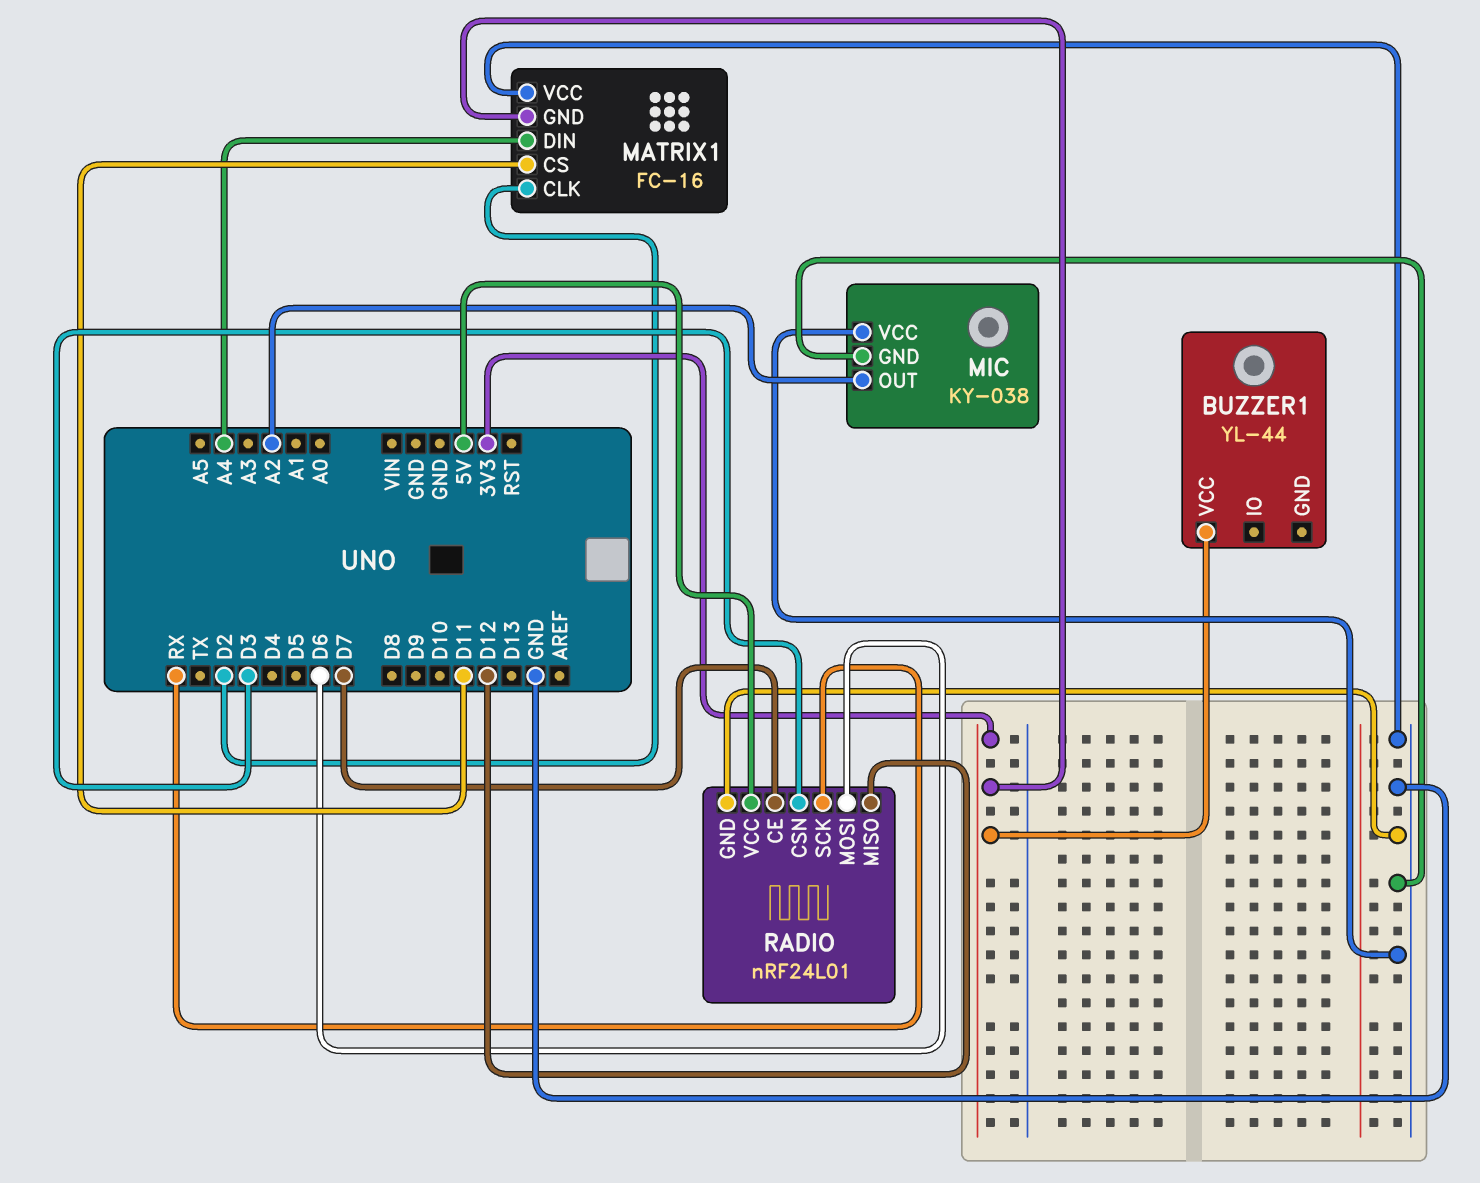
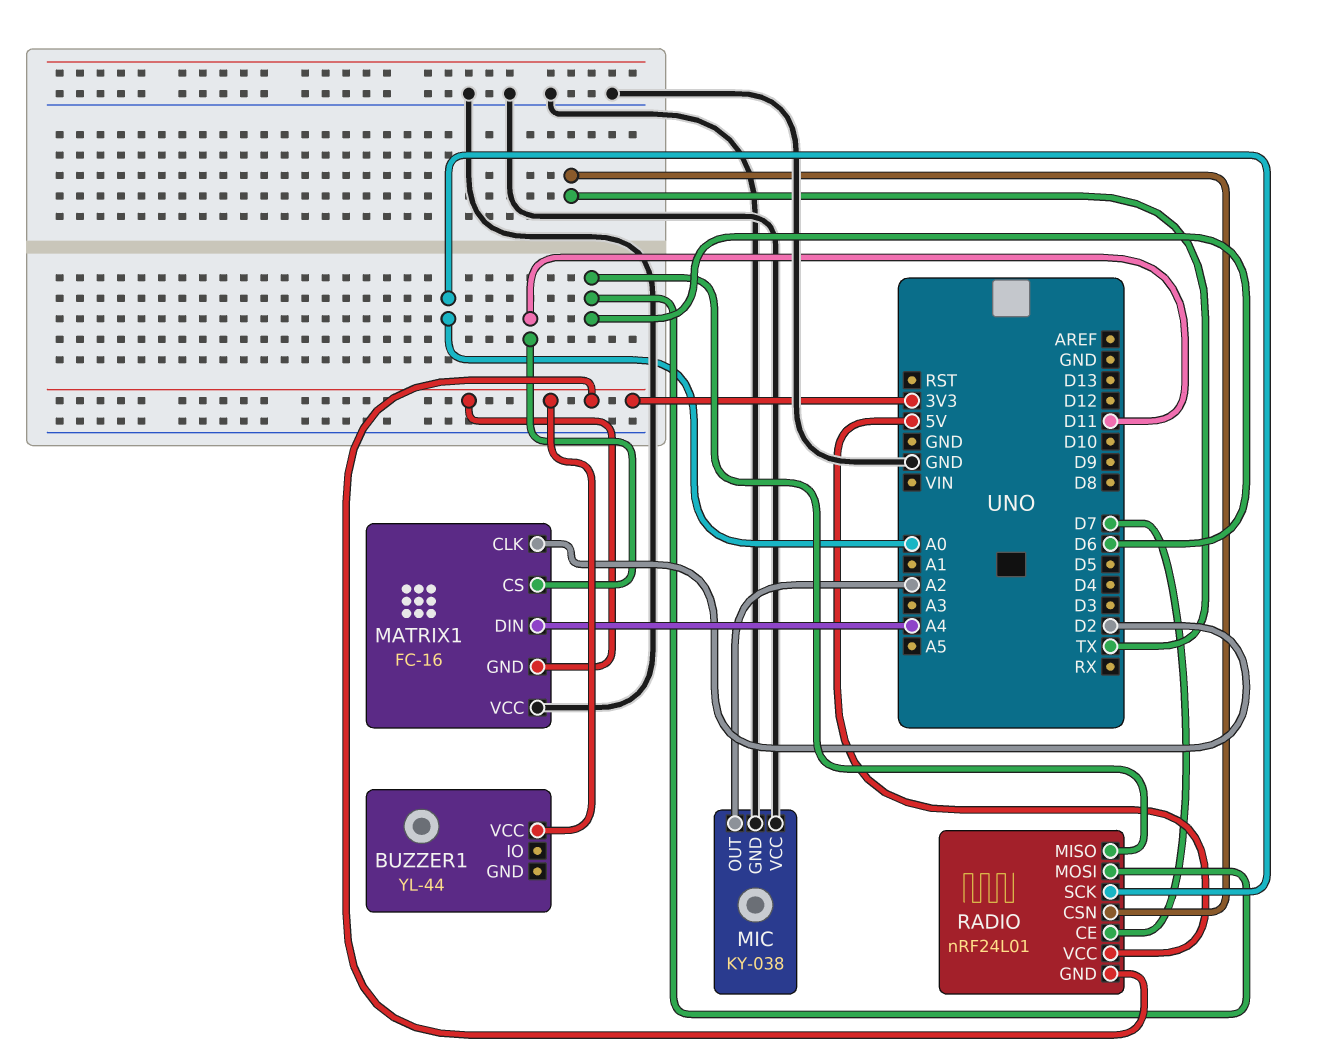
RADIO pin CSN: D3 -> TX
RADIO pin GND: GND -> 3V3
RADIO pin MISO: D12 -> D6
RADIO pin SCK: RX -> A0

